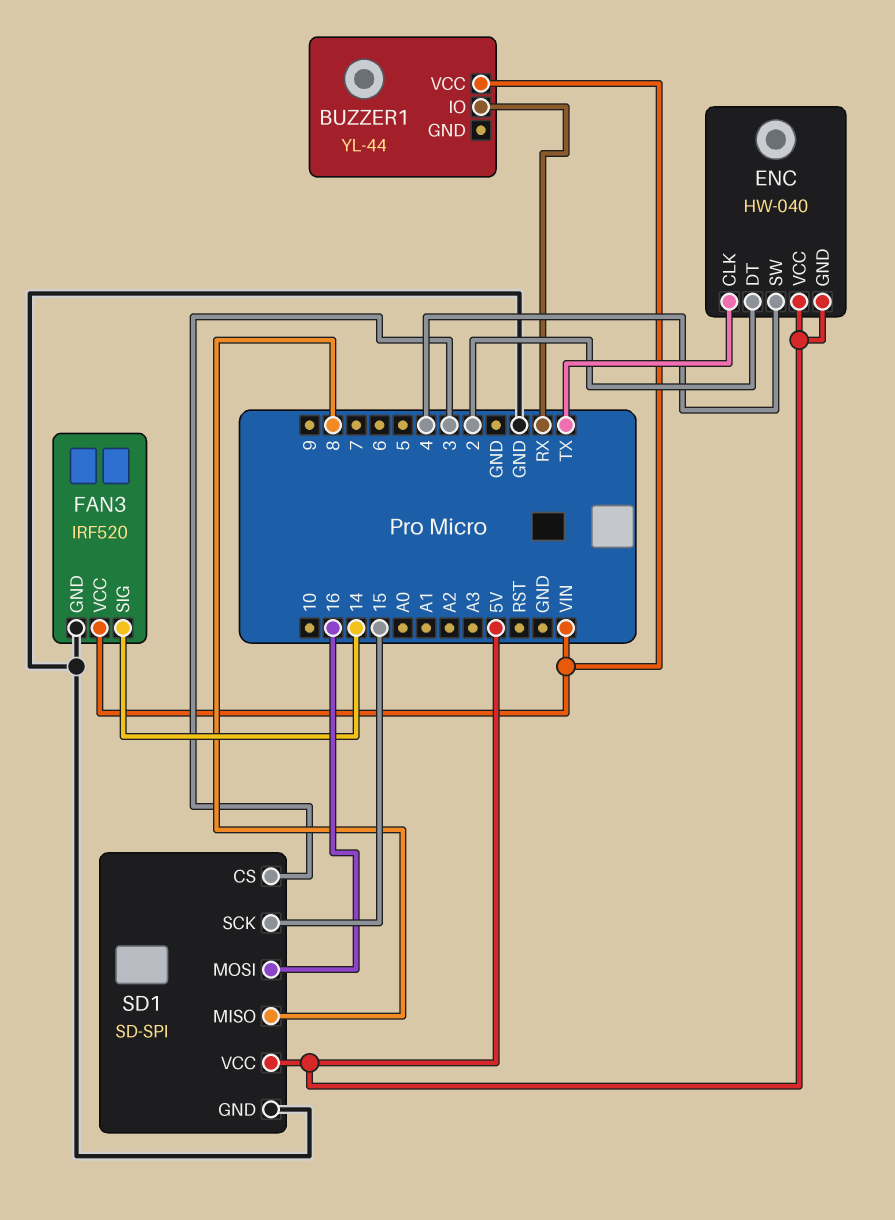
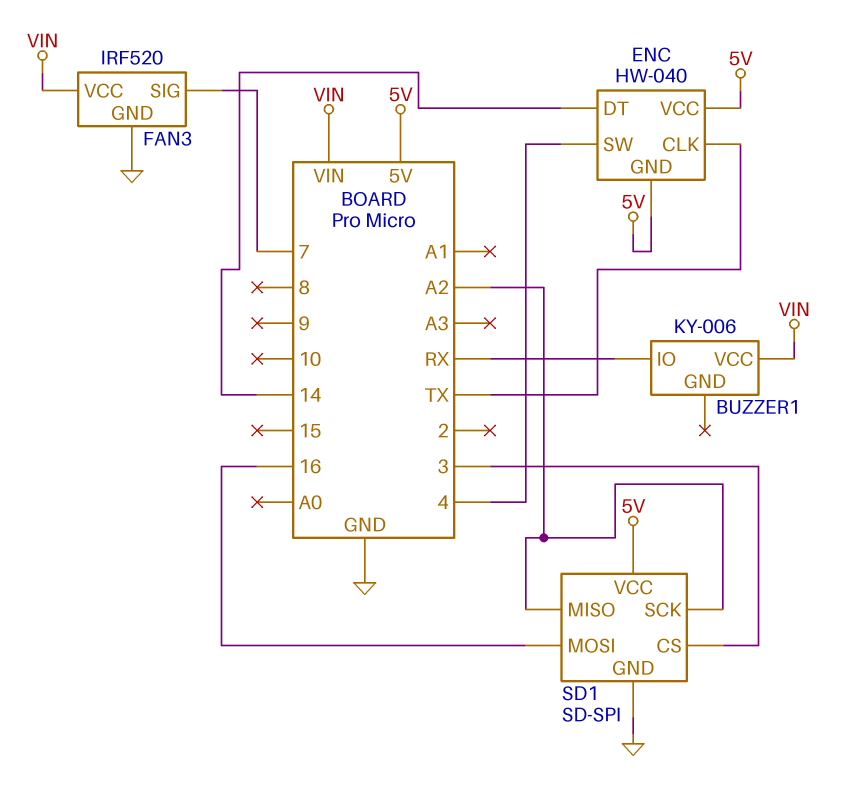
BUZZER1: YL-44 -> KY-006
ENC pin DT: 2 -> 14
FAN3 pin SIG: 14 -> 7
SD1 pin MISO: 8 -> A2
SD1 pin SCK: 15 -> A2

